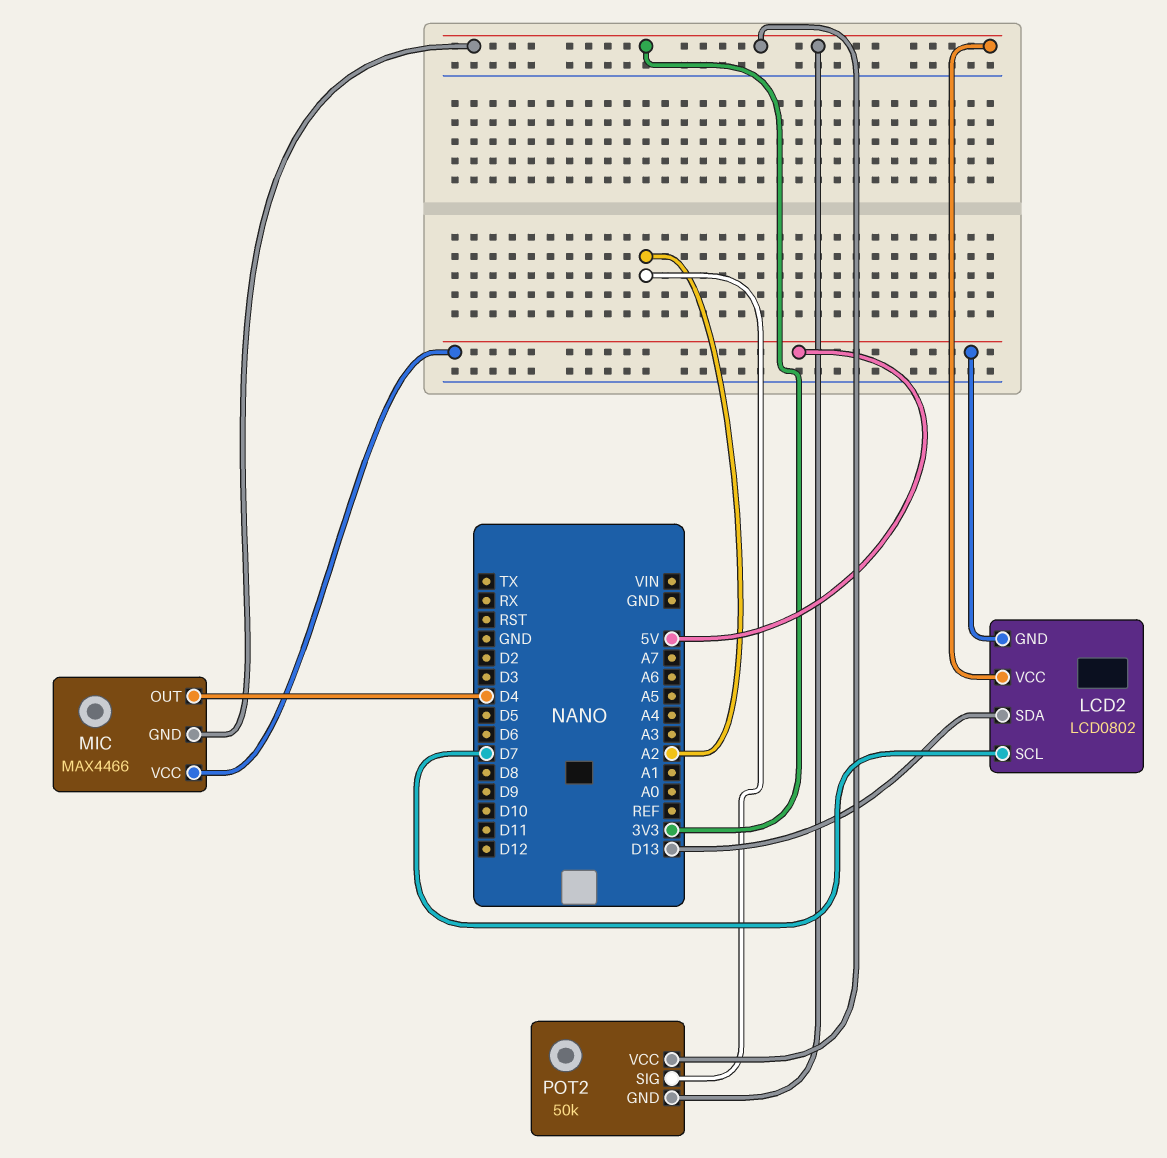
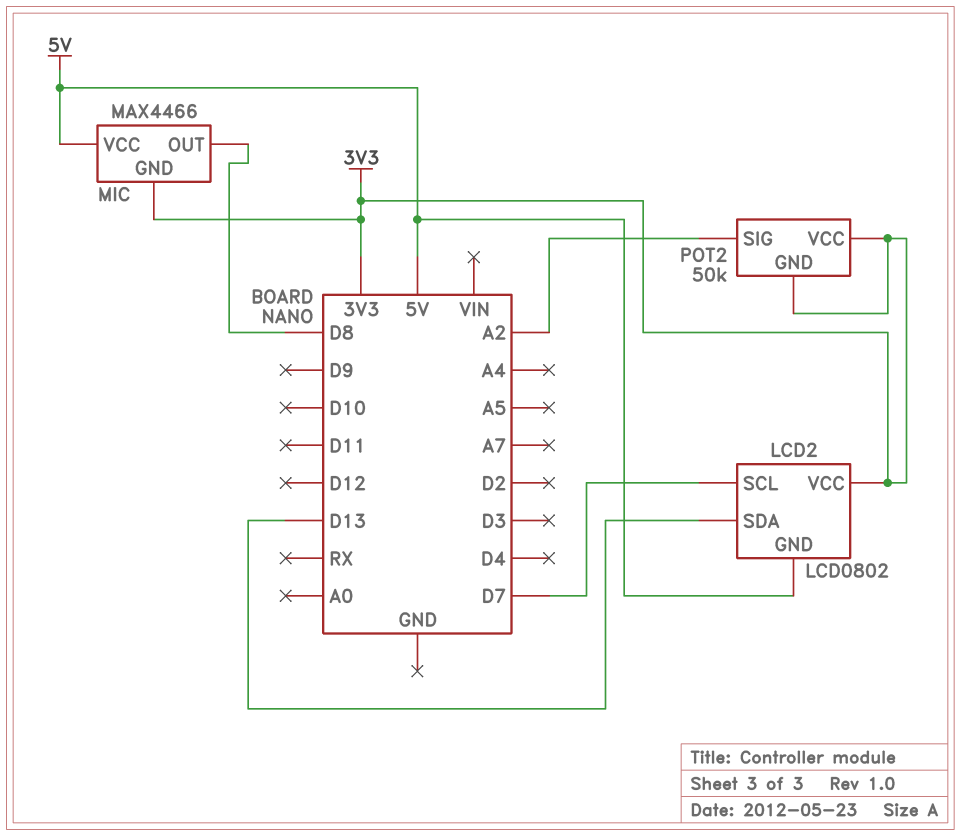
MIC pin OUT: D4 -> D8

